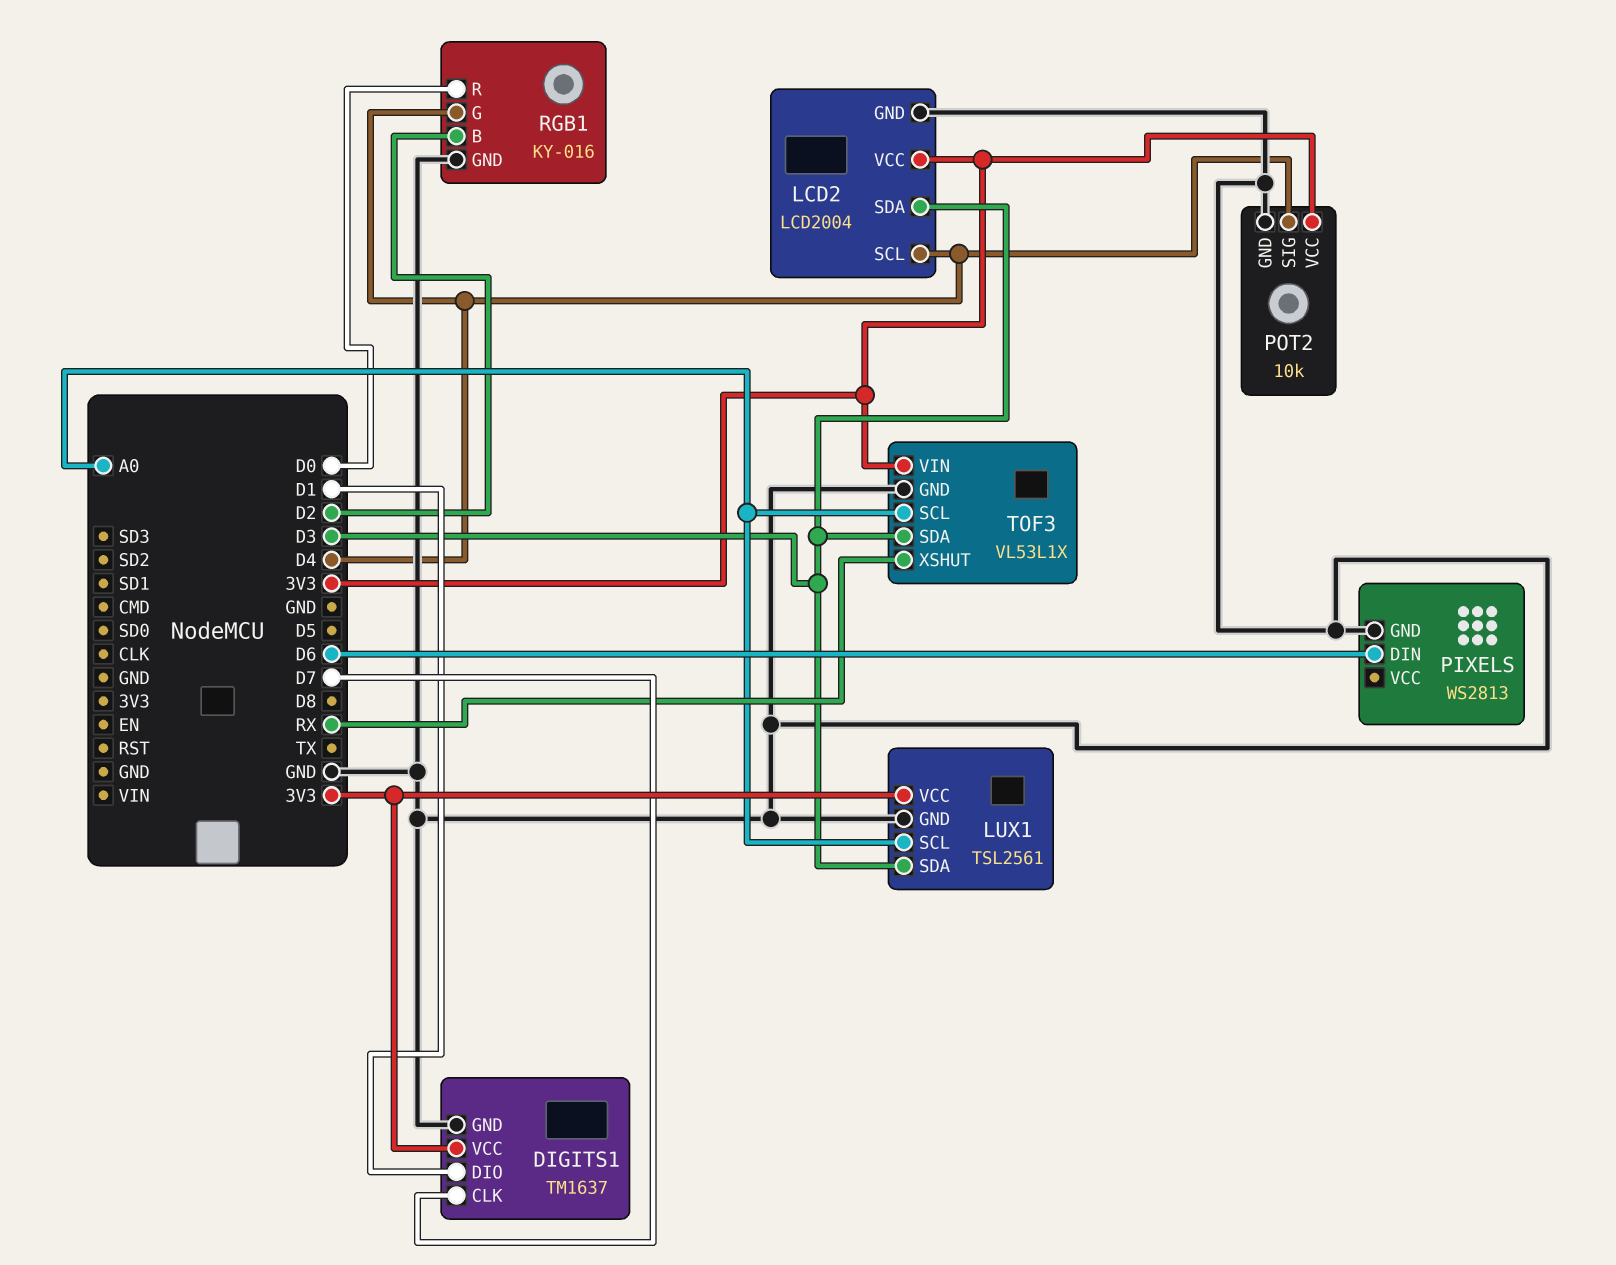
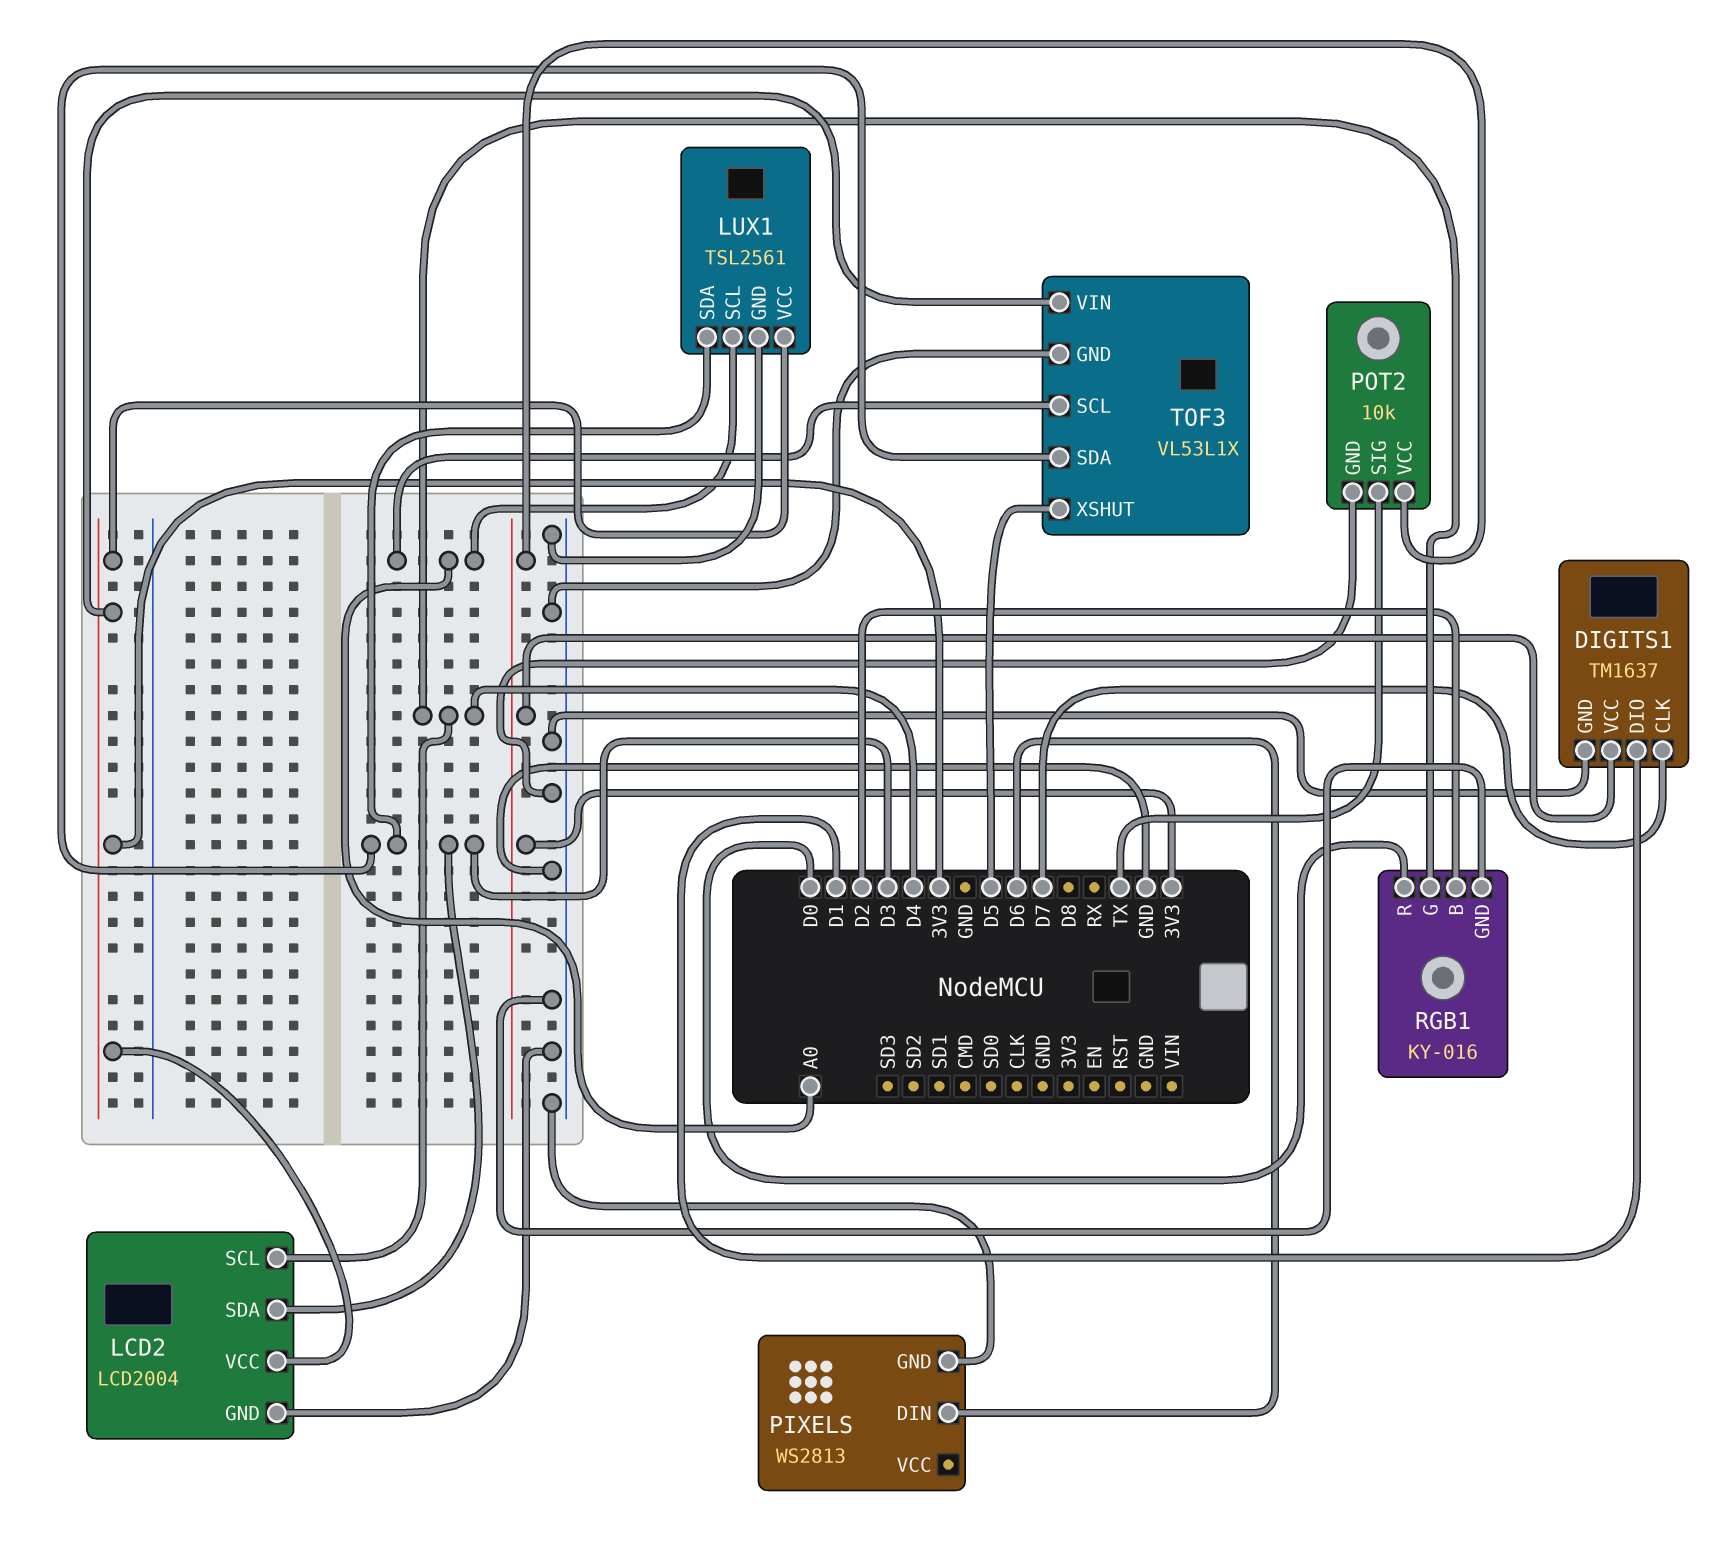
POT2 pin SIG: D4 -> TX
TOF3 pin XSHUT: RX -> D5

